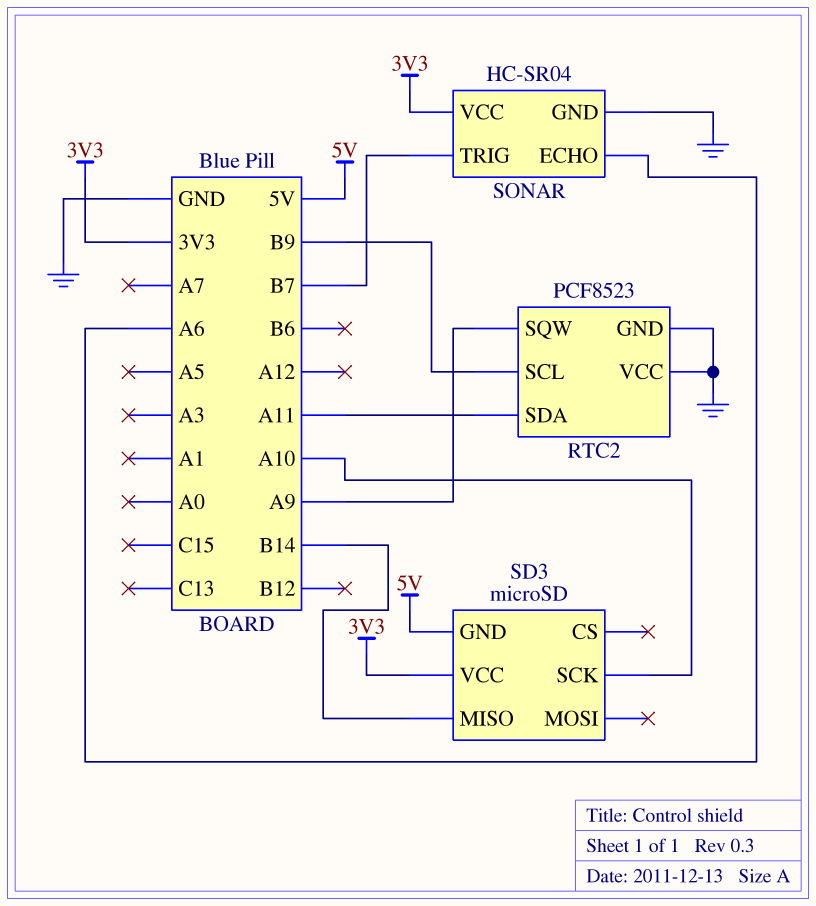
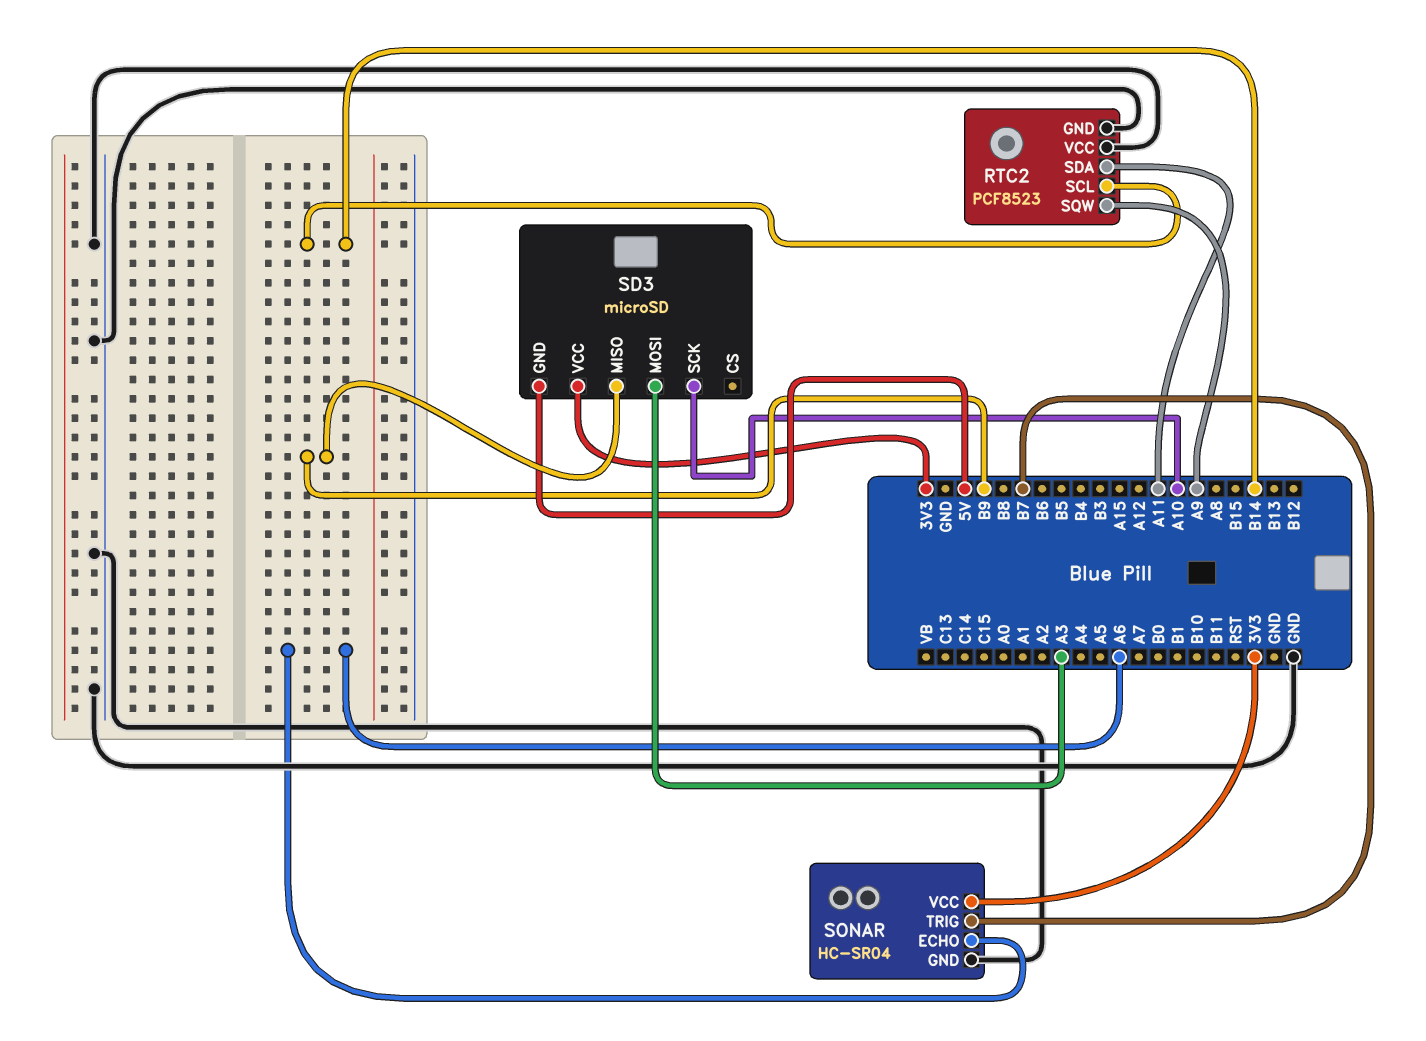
RTC2 pin SCL: B9 -> B14
SD3 pin MISO: B14 -> B9
SD3 pin MOSI: none -> A3

